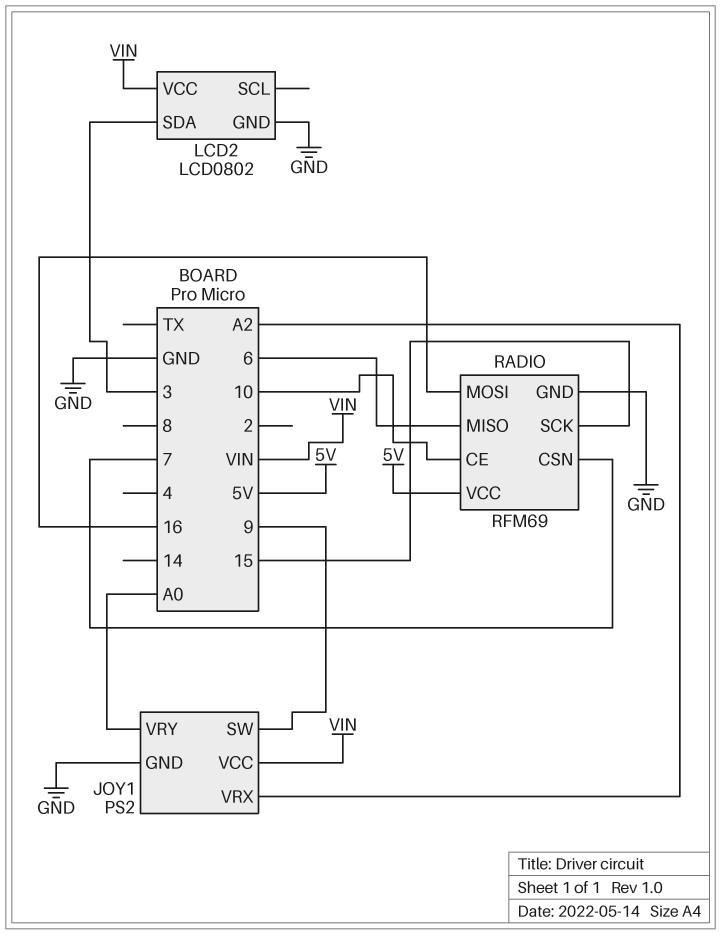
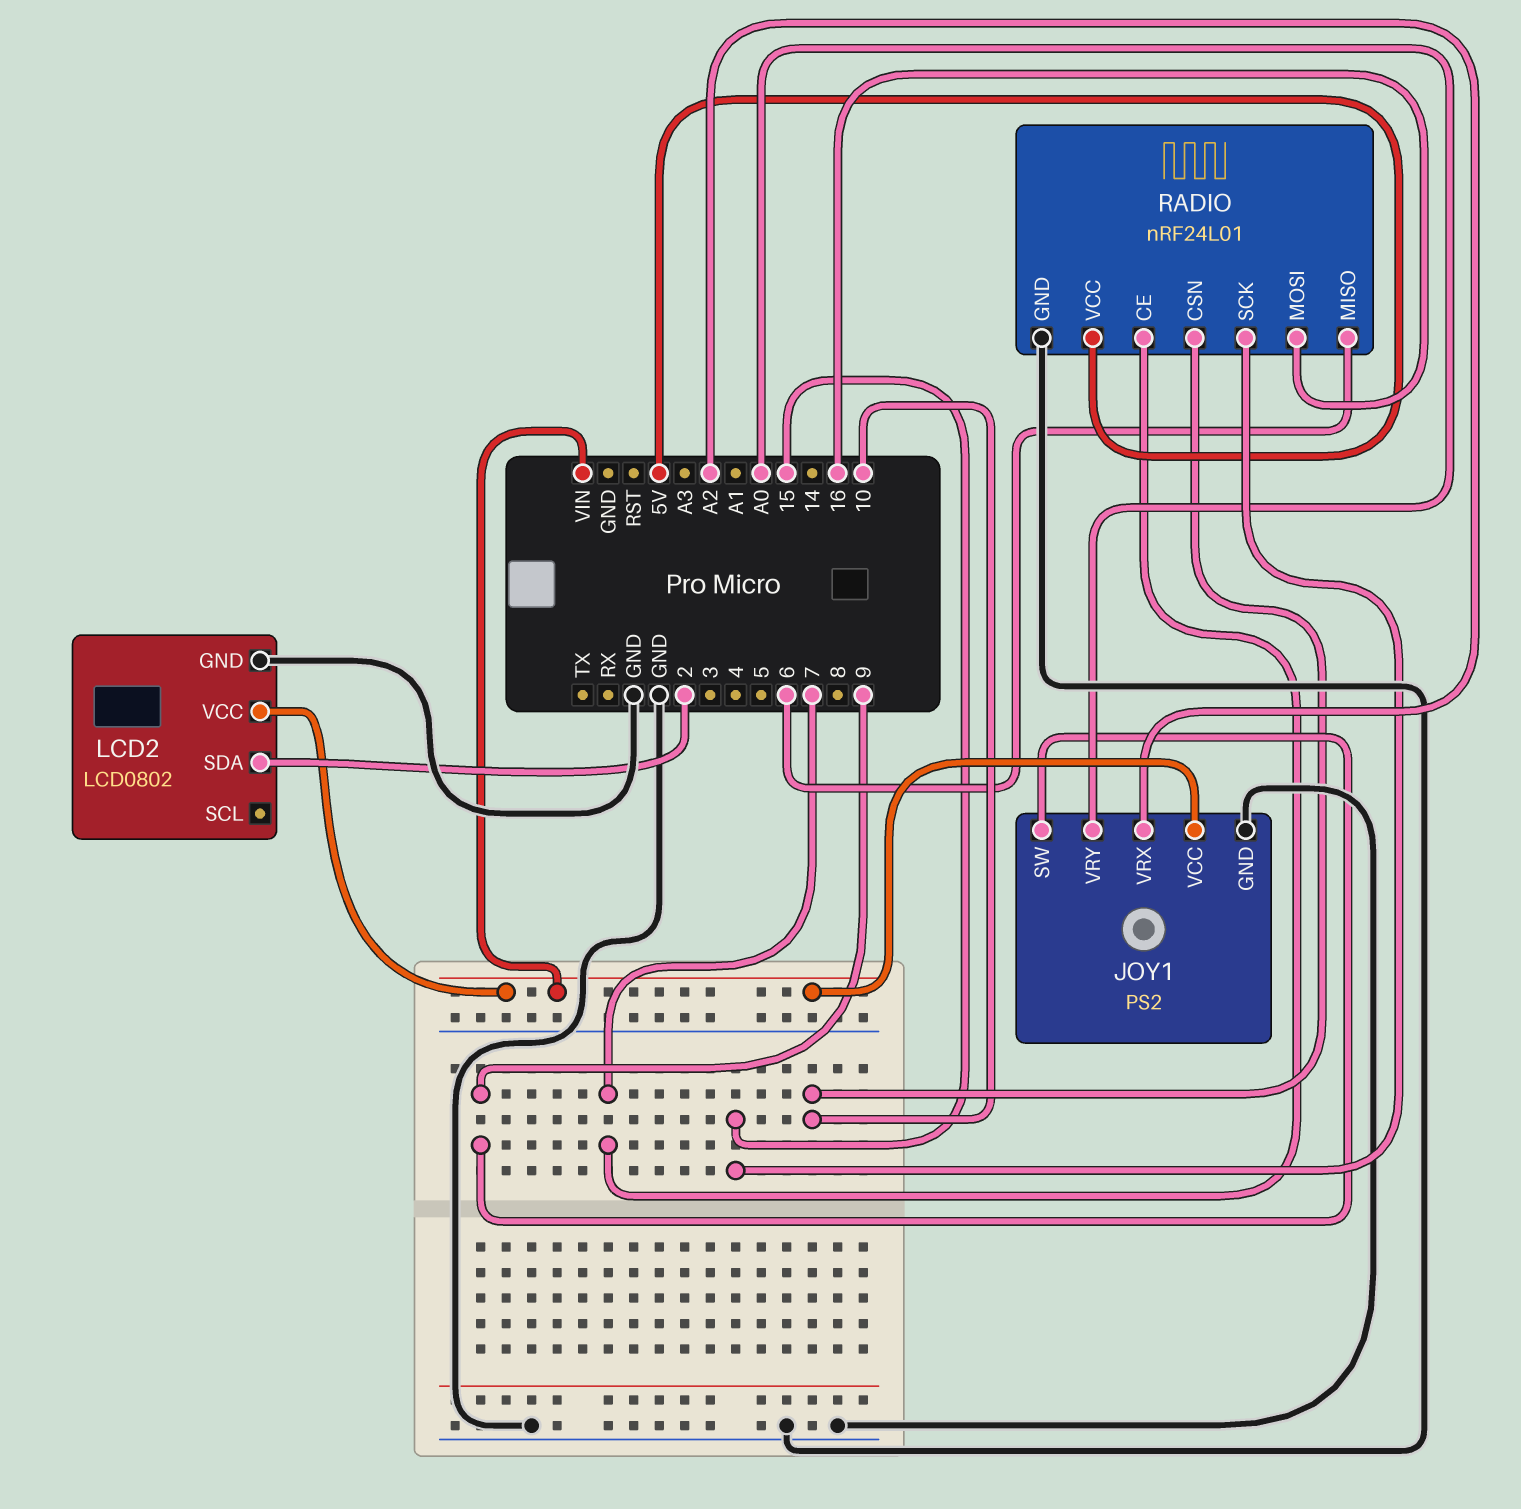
LCD2 pin SDA: 3 -> 2
RADIO: RFM69 -> nRF24L01
RADIO pin CE: 10 -> 7
RADIO pin CSN: 7 -> 10

